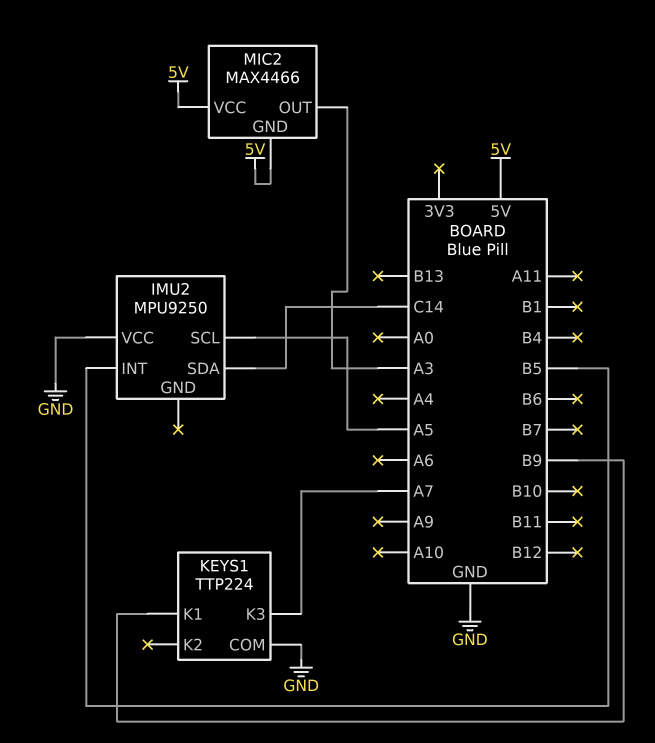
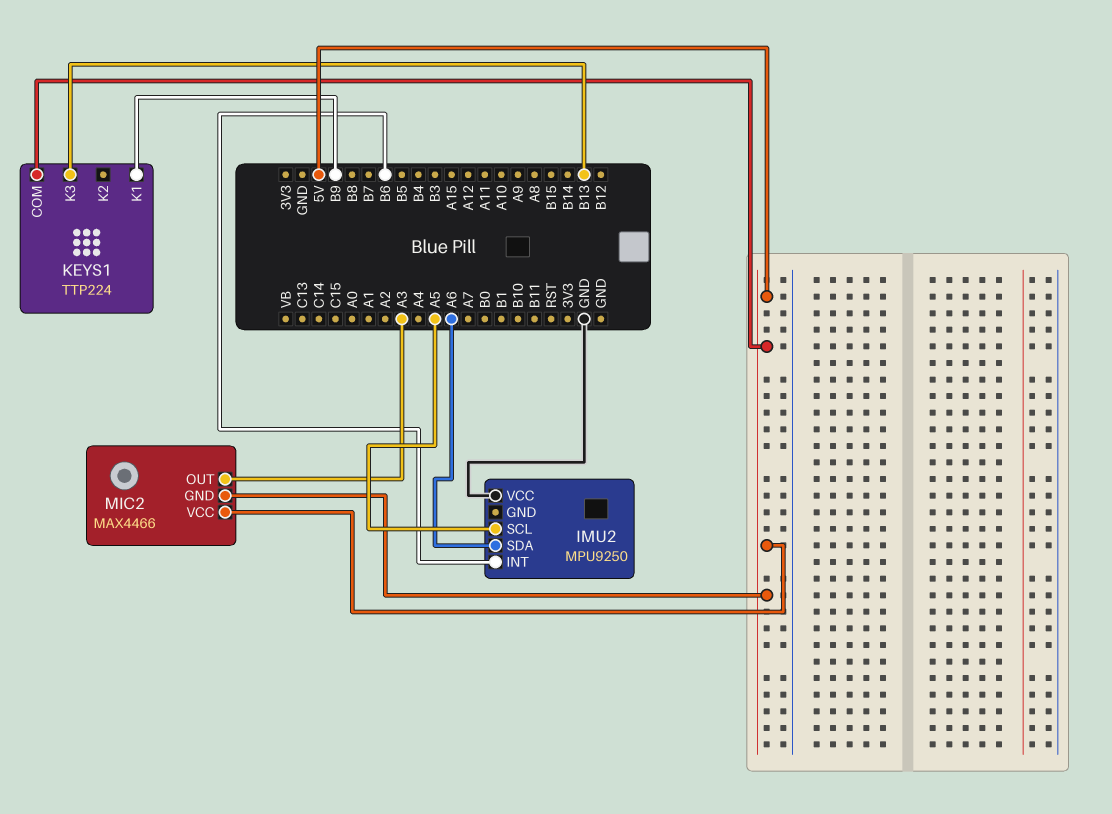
IMU2 pin INT: B5 -> B6
IMU2 pin SDA: C14 -> A6
KEYS1 pin COM: GND -> 5V
KEYS1 pin K3: A7 -> B13

